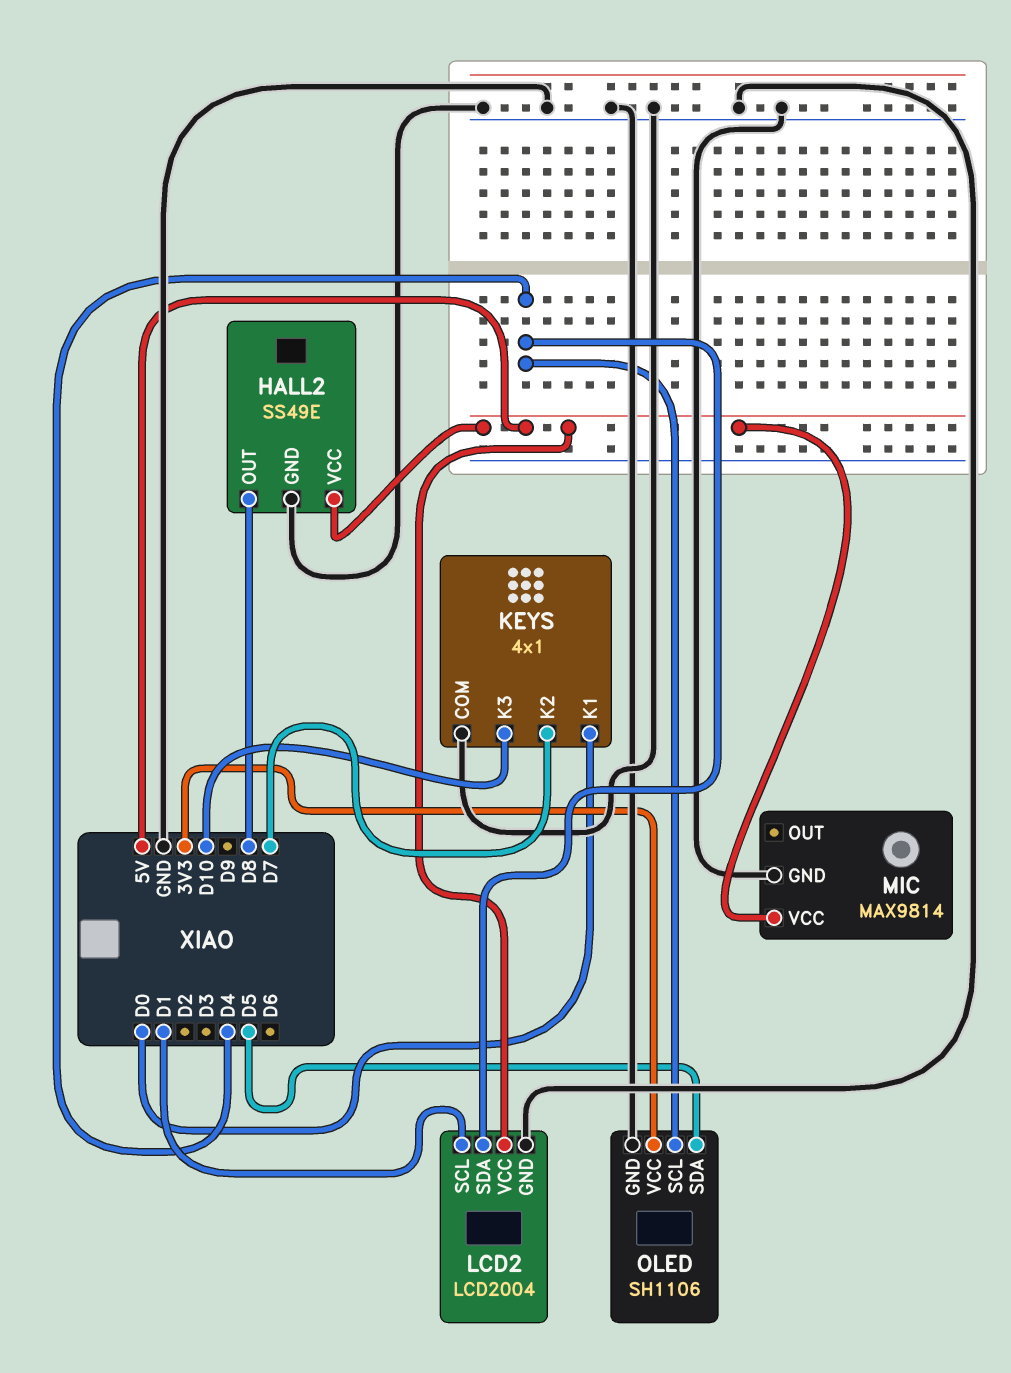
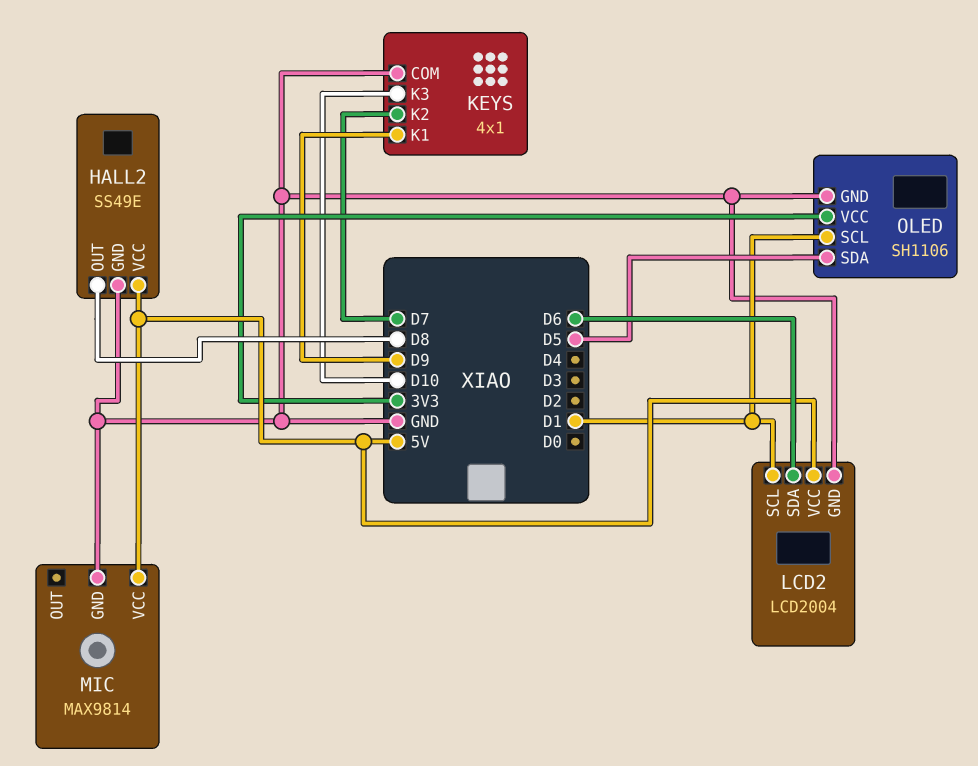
KEYS pin K1: D0 -> D9
LCD2 pin SDA: D4 -> D6
OLED pin SCL: D4 -> D1

